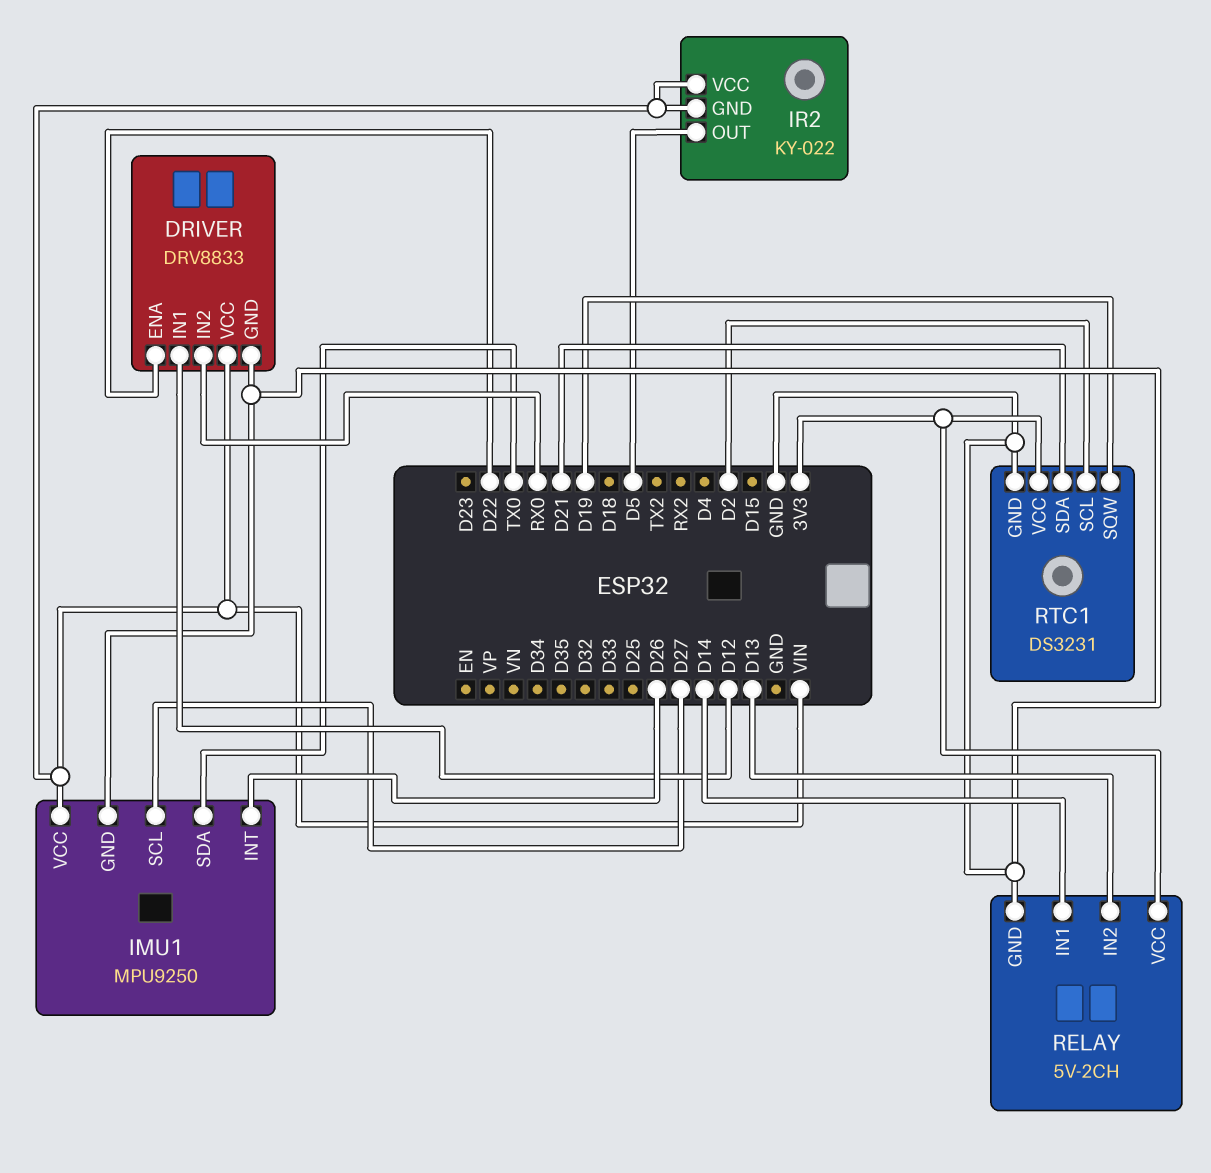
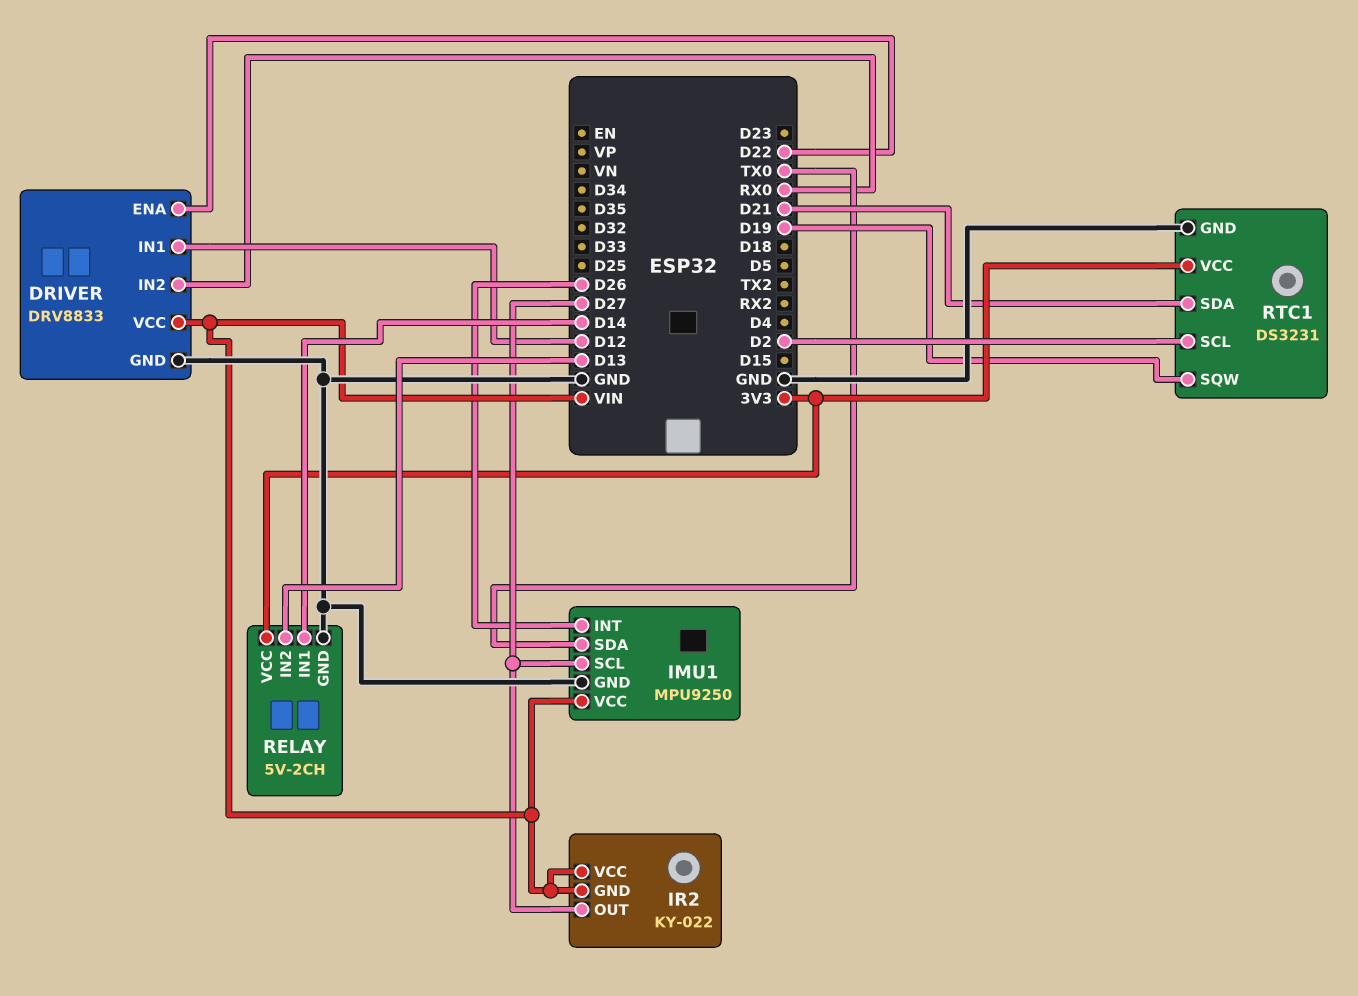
IR2 pin OUT: D5 -> D27

